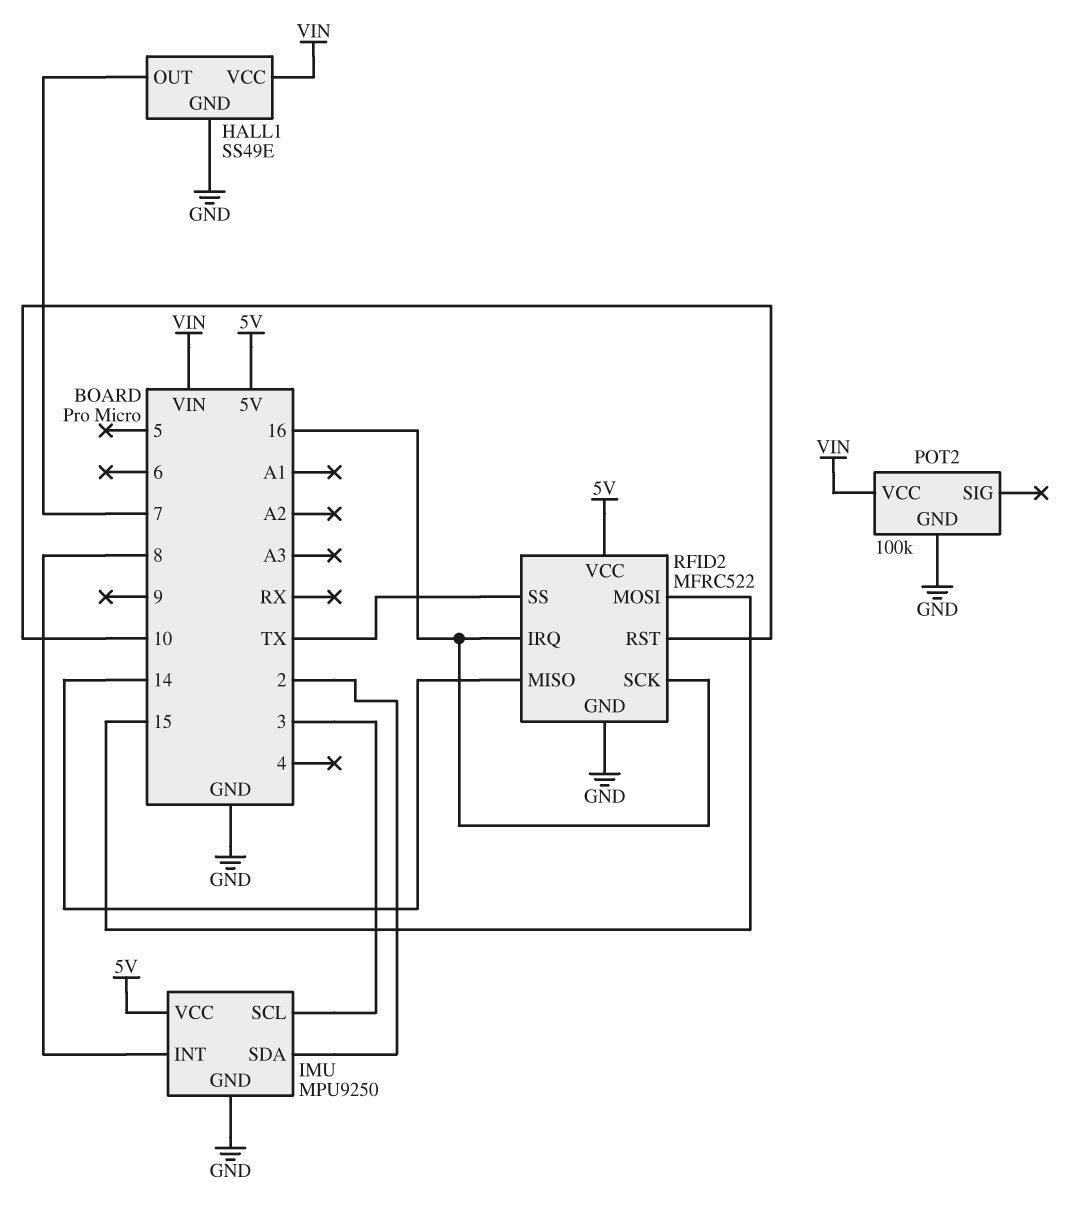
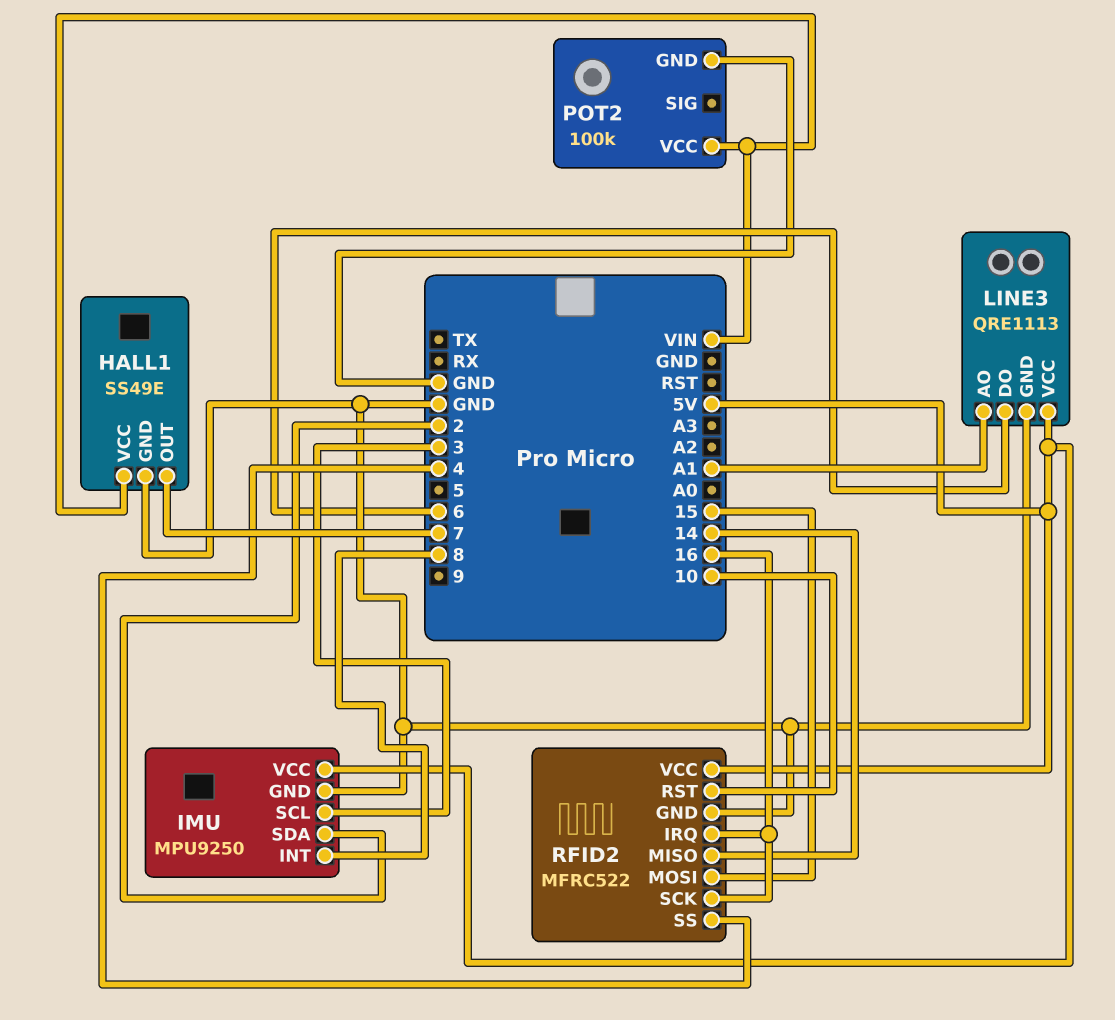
LINE3: none -> QRE1113
LINE3 pin AO: none -> A1
LINE3 pin DO: none -> 6
LINE3 pin GND: none -> GND
LINE3 pin VCC: none -> 5V
RFID2 pin SS: TX -> 4

